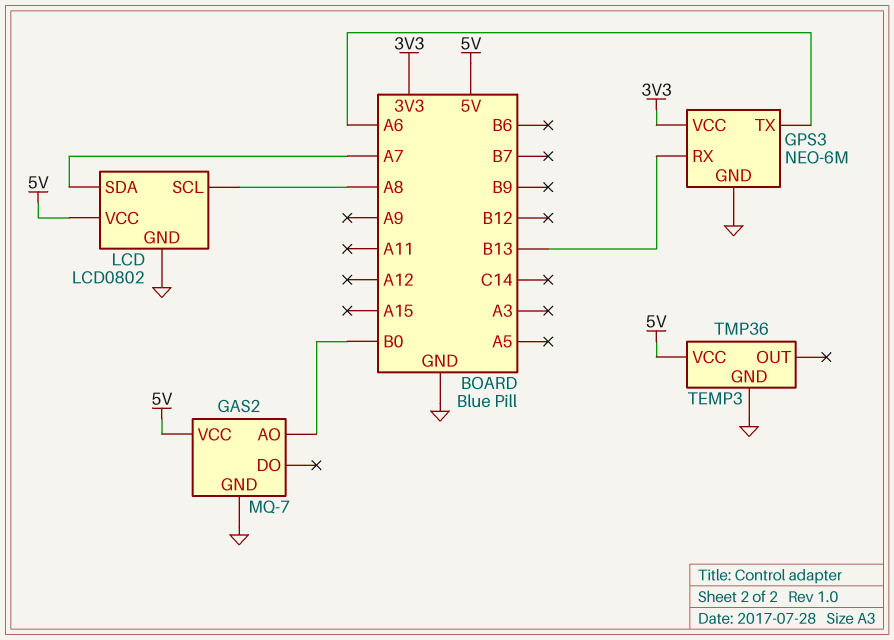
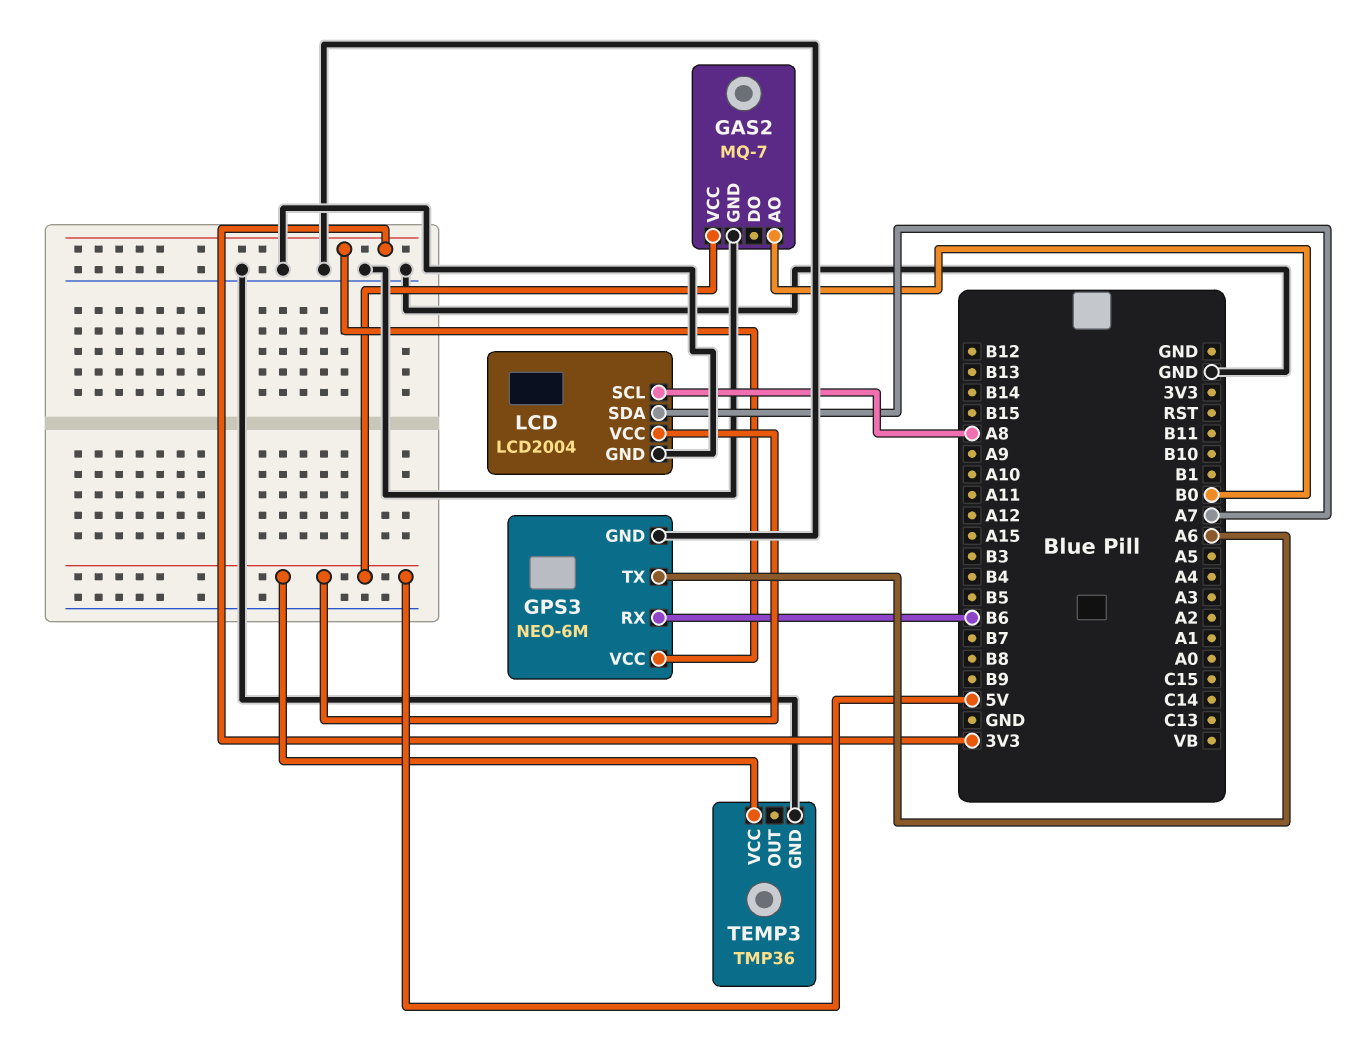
GPS3 pin RX: B13 -> B6
LCD: LCD0802 -> LCD2004

